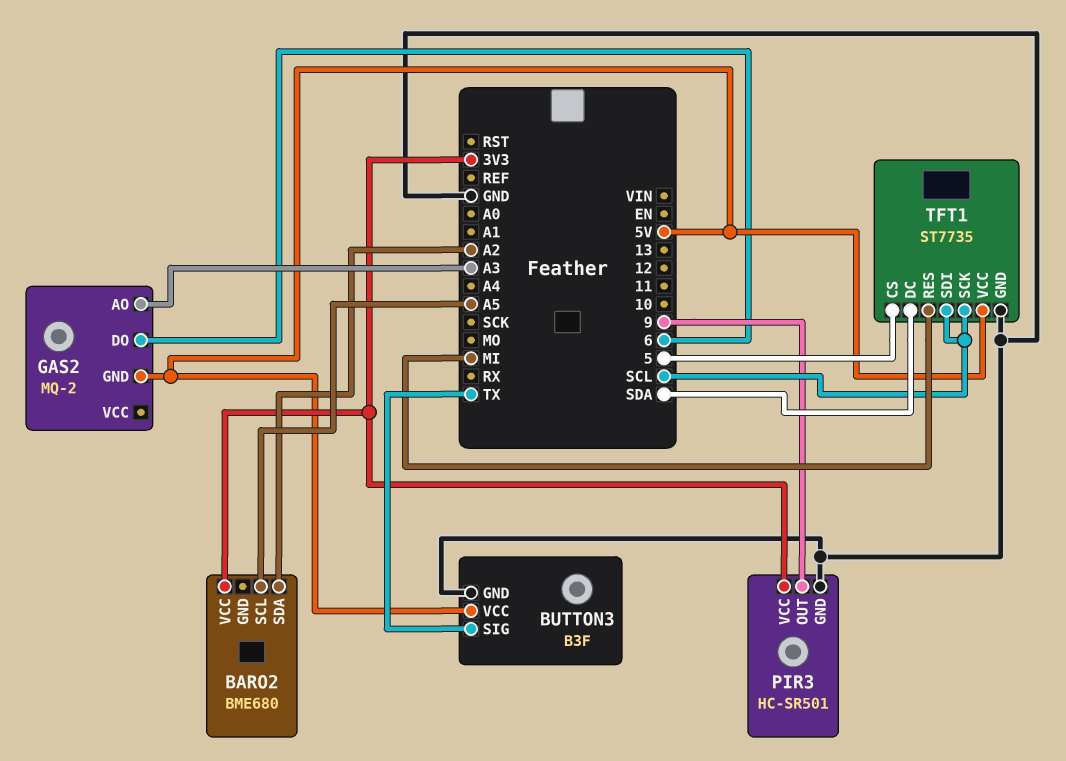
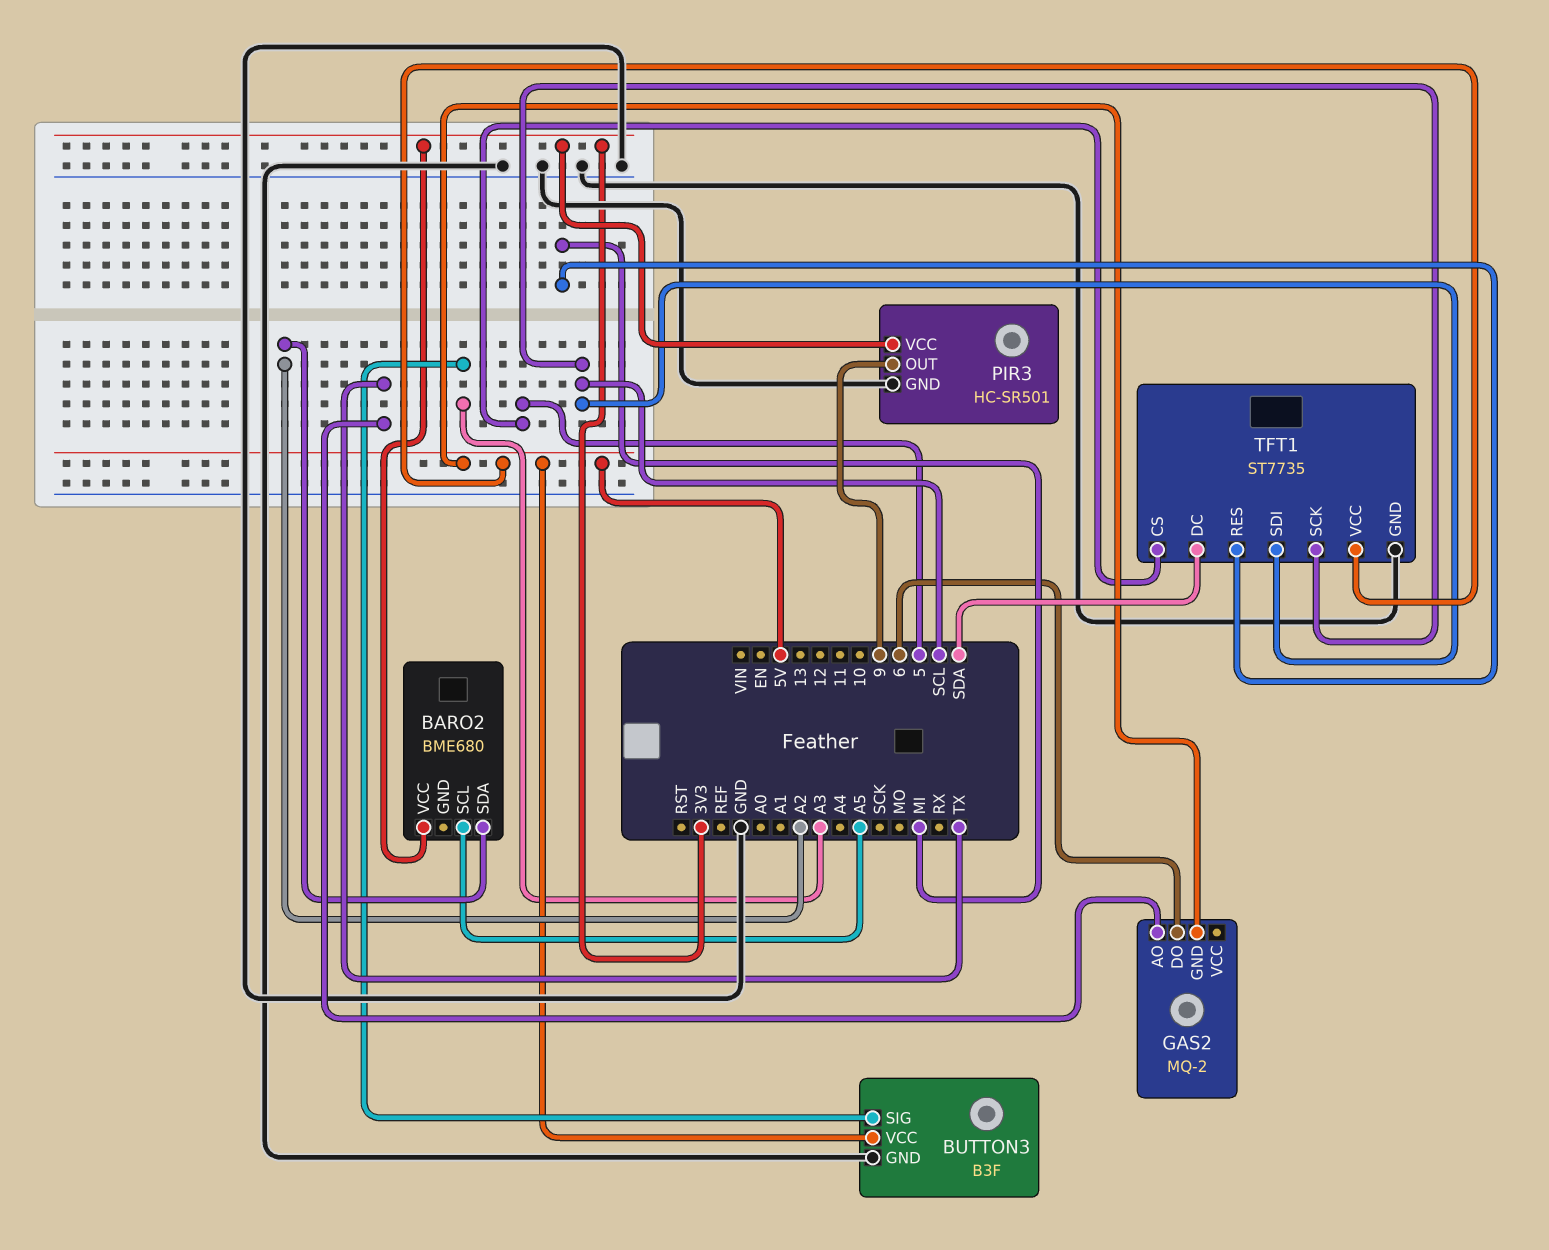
BUTTON3 pin SIG: TX -> A3
GAS2 pin AO: A3 -> TX

